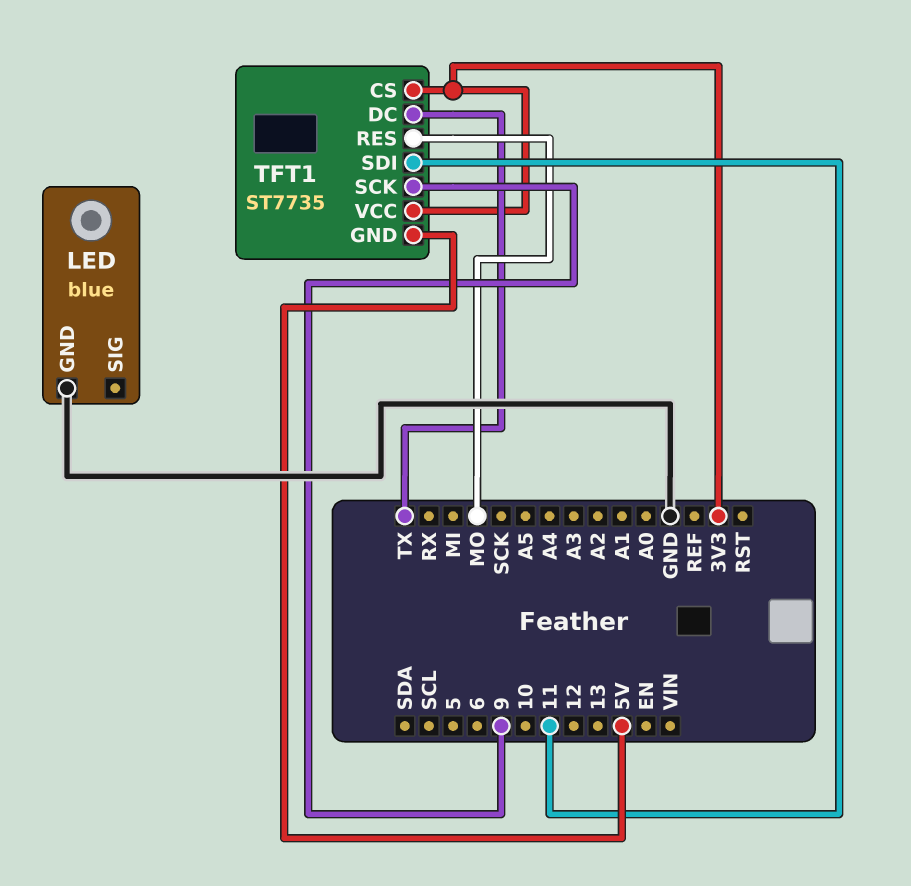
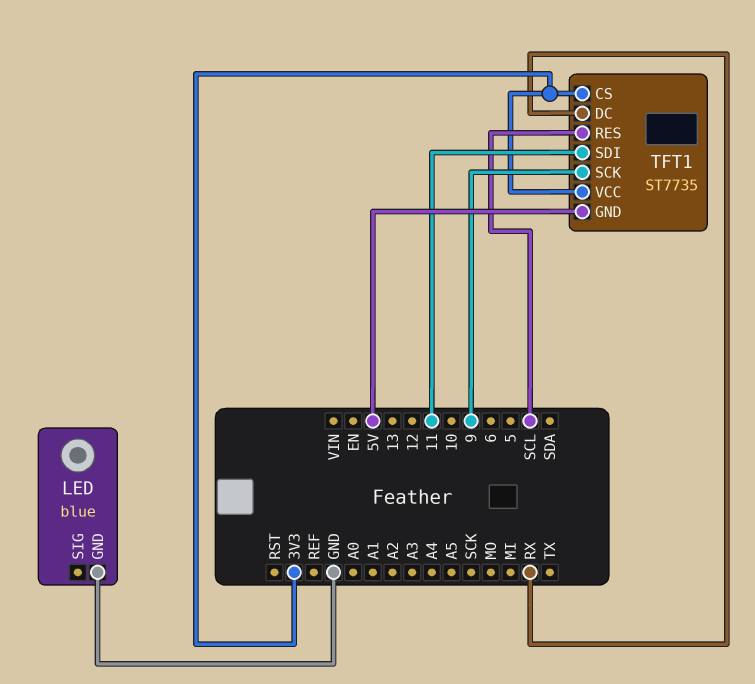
TFT1 pin DC: TX -> RX
TFT1 pin RES: MO -> SCL

